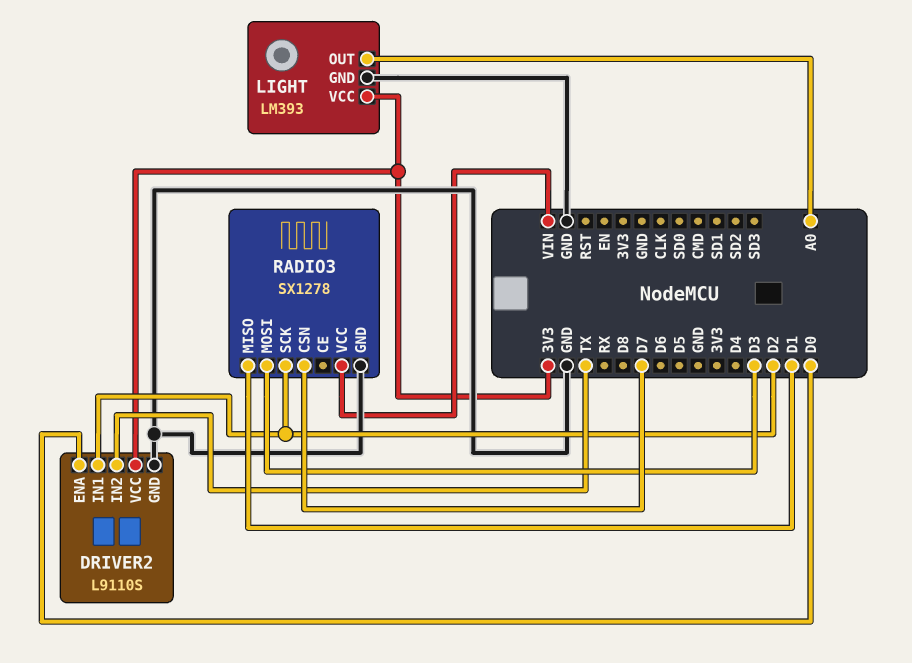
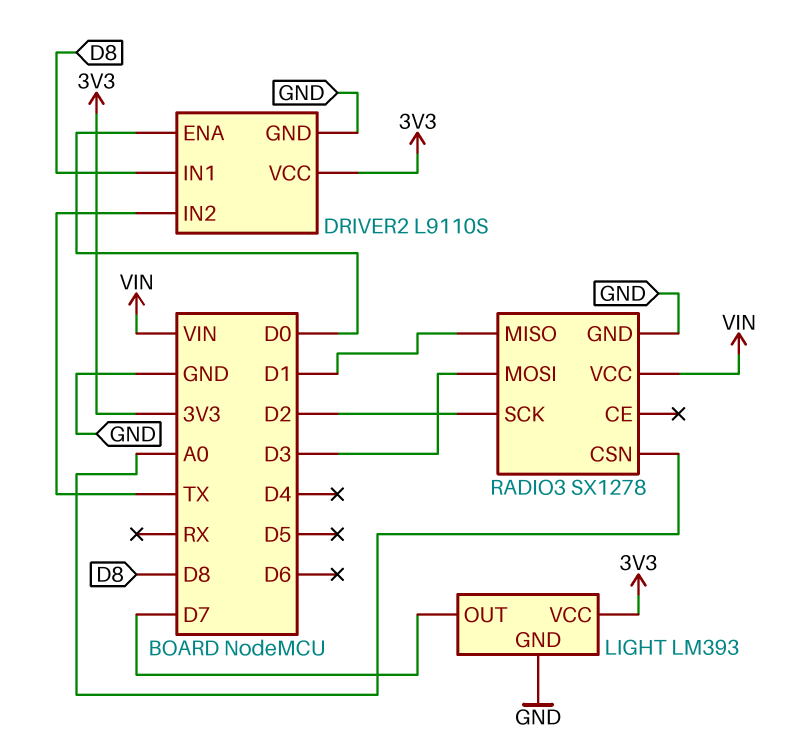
DRIVER2 pin IN1: D2 -> D8
LIGHT pin OUT: A0 -> D7
RADIO3 pin CSN: D7 -> A0

